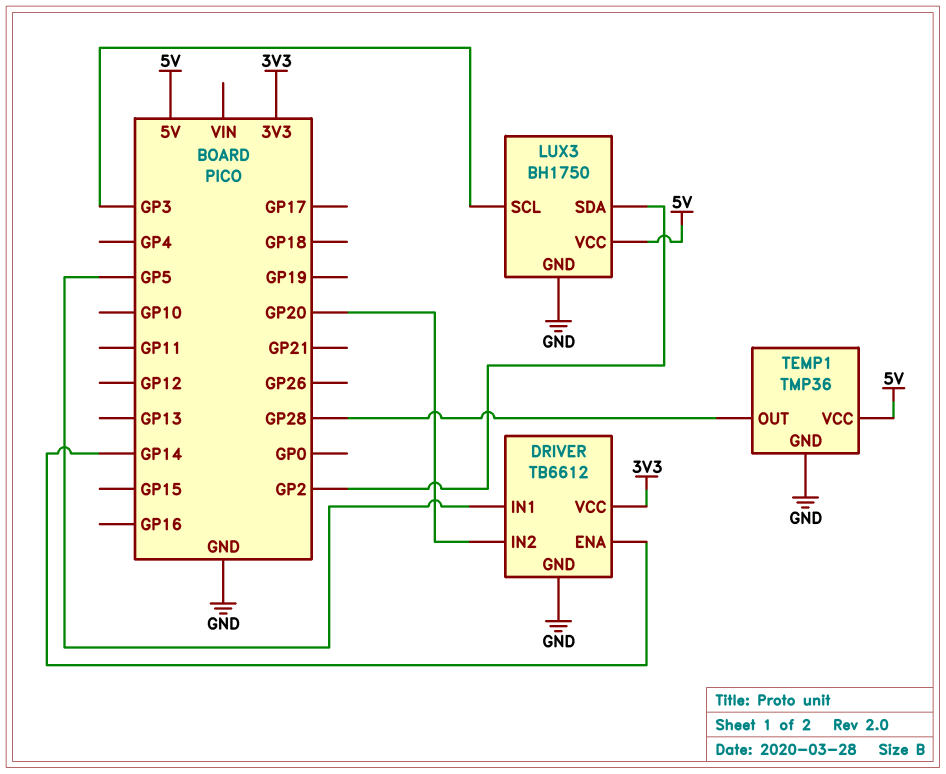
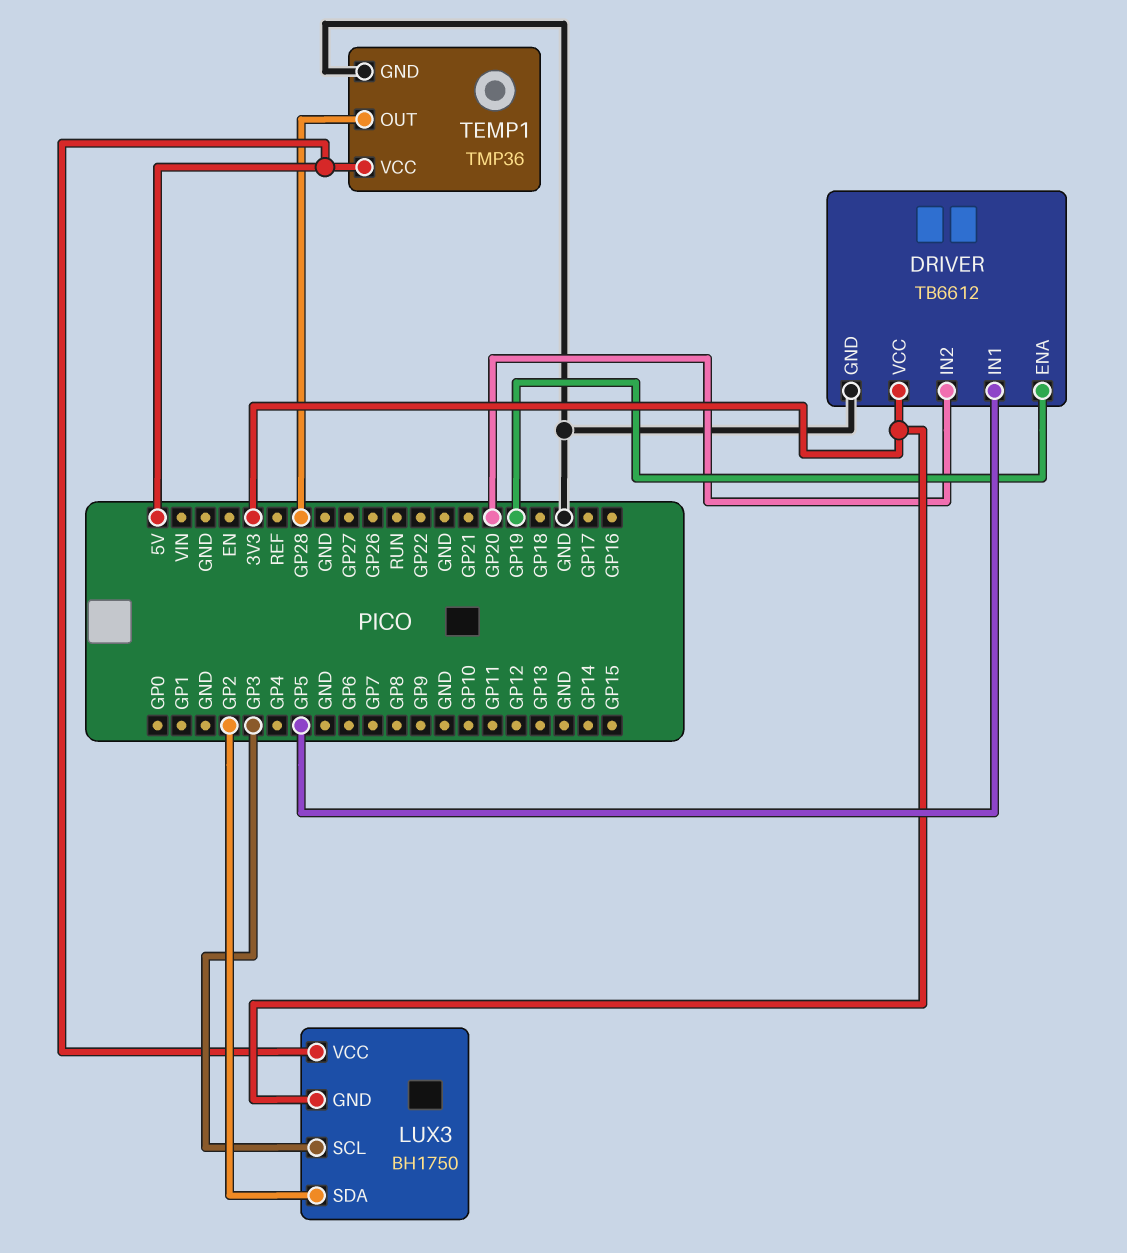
DRIVER pin ENA: GP14 -> GP19
LUX3 pin GND: GND -> 3V3

